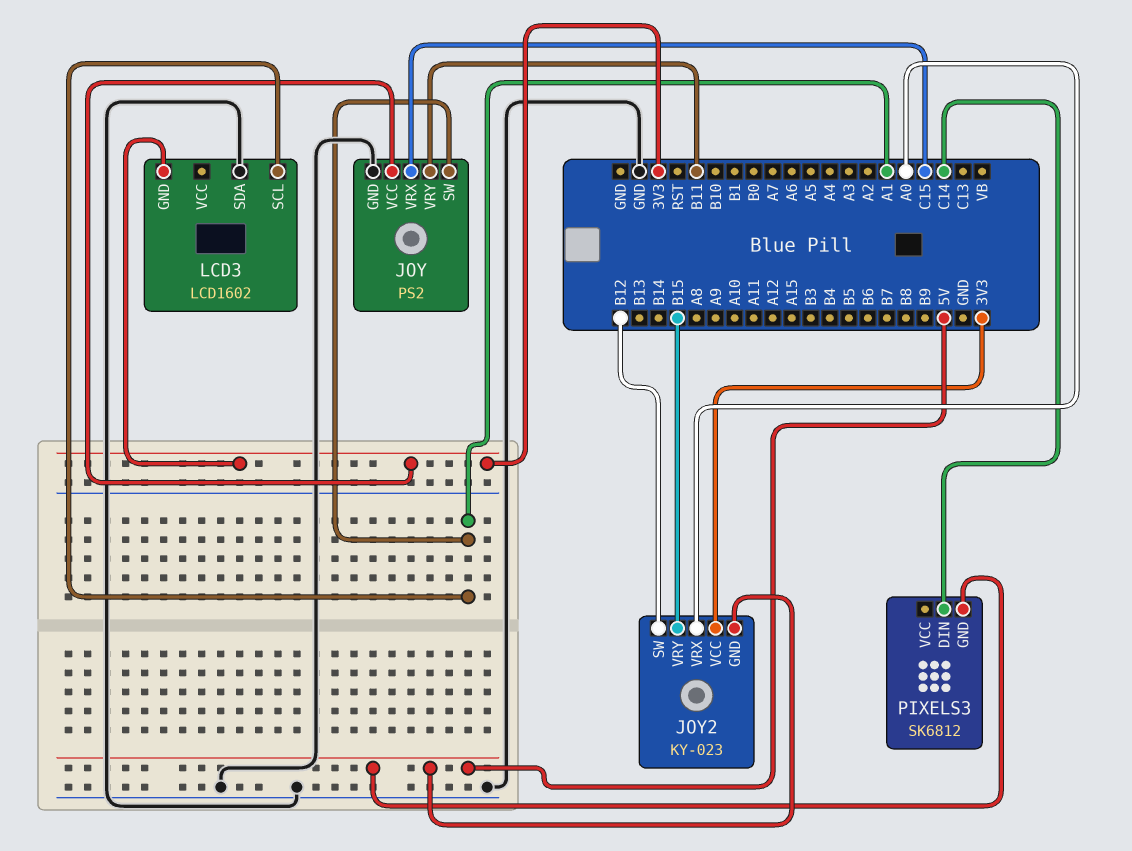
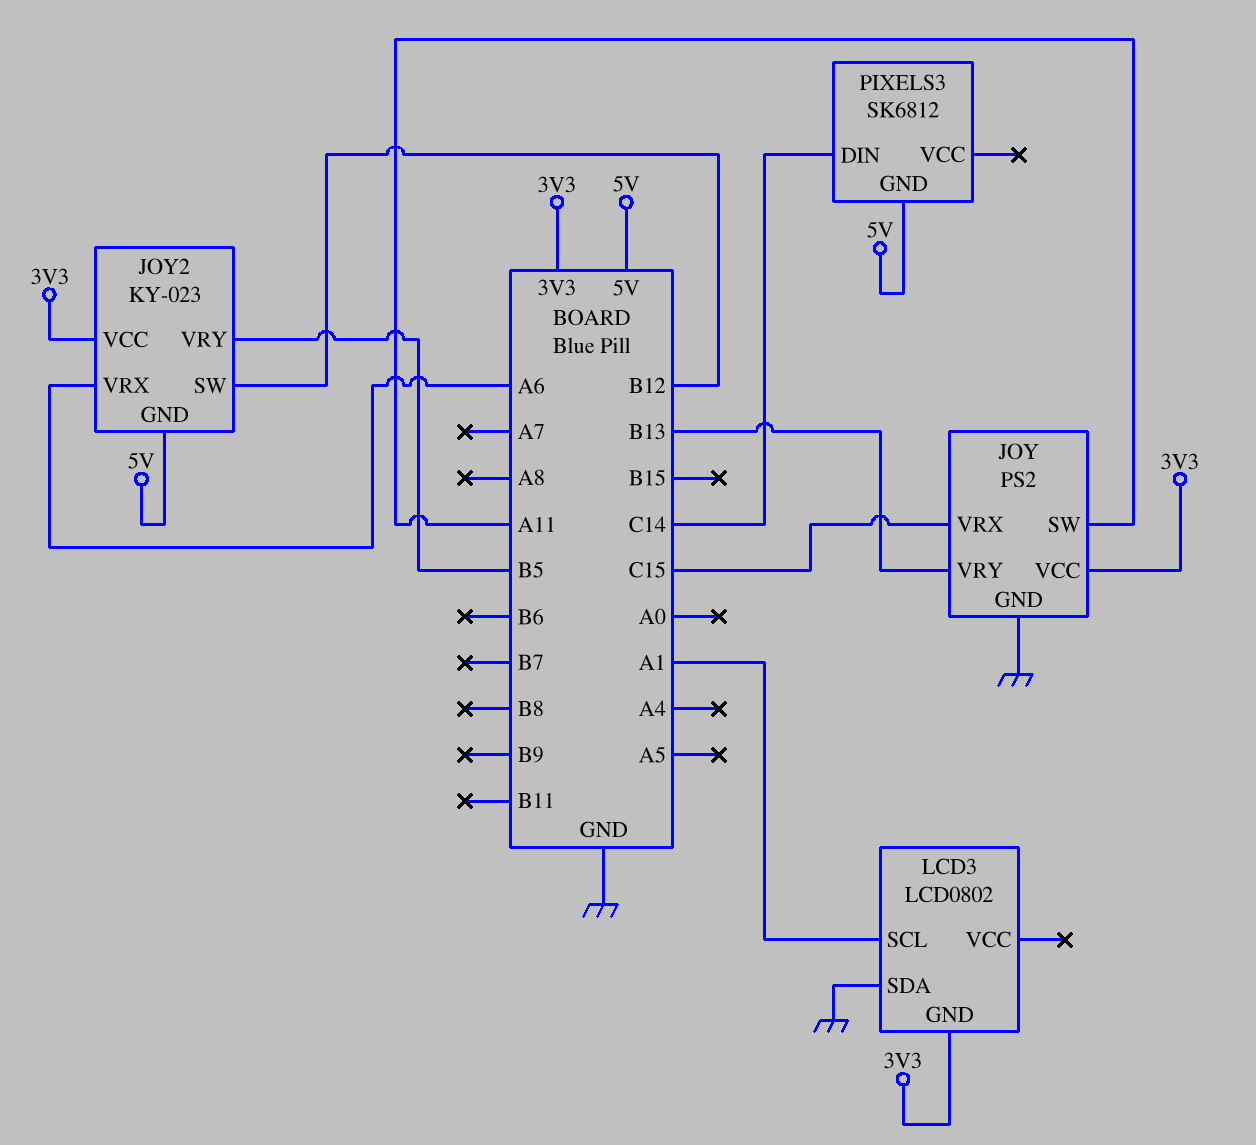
JOY pin SW: A1 -> A11
JOY pin VRY: B11 -> B13
JOY2 pin VRX: A0 -> A6
JOY2 pin VRY: B15 -> B5
LCD3: LCD1602 -> LCD0802

